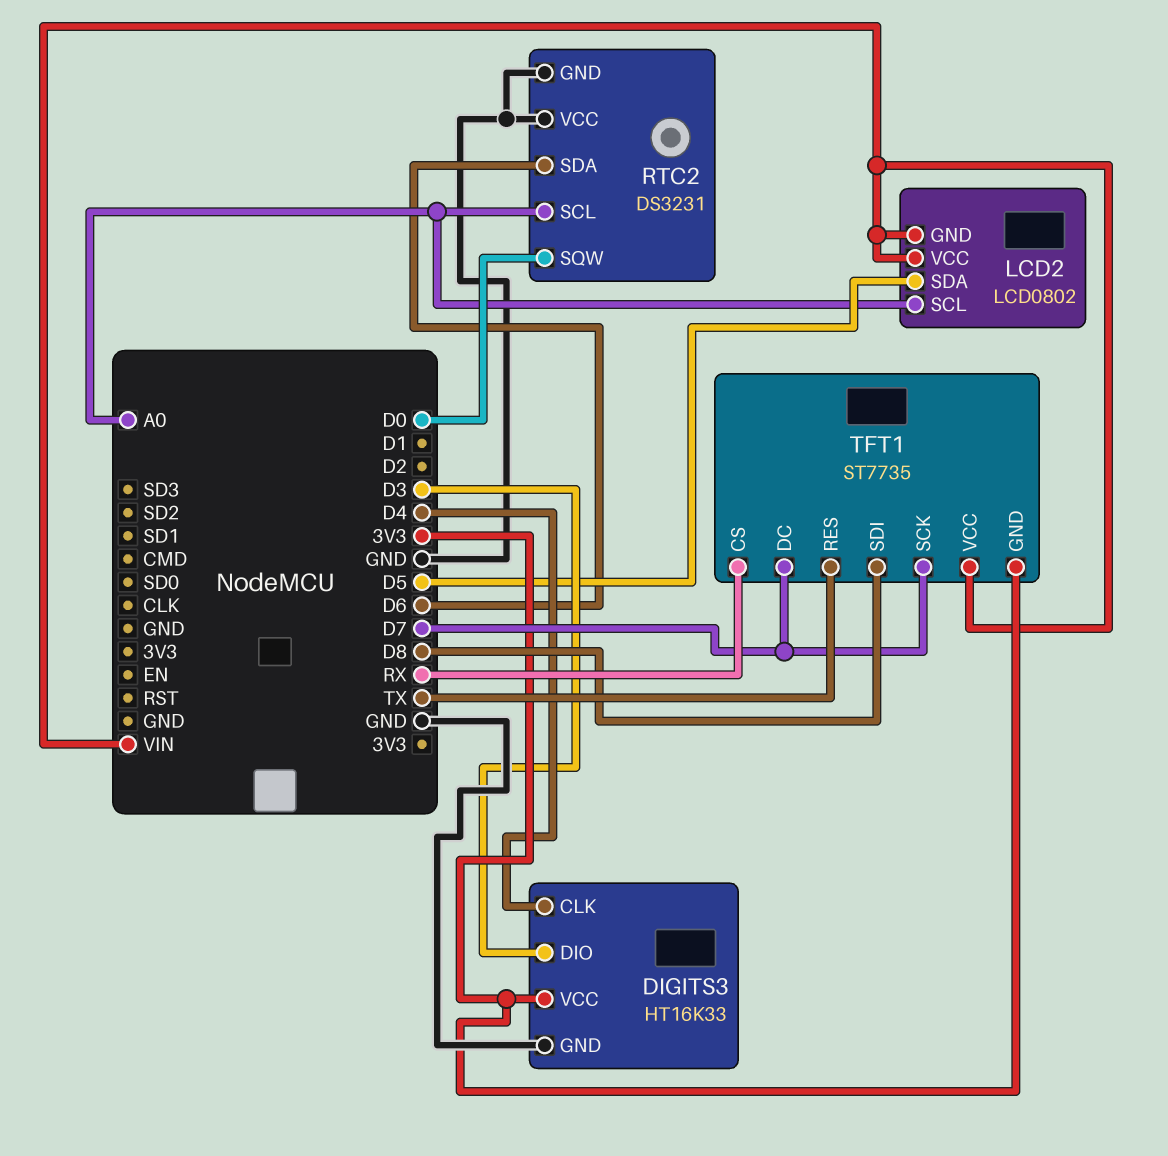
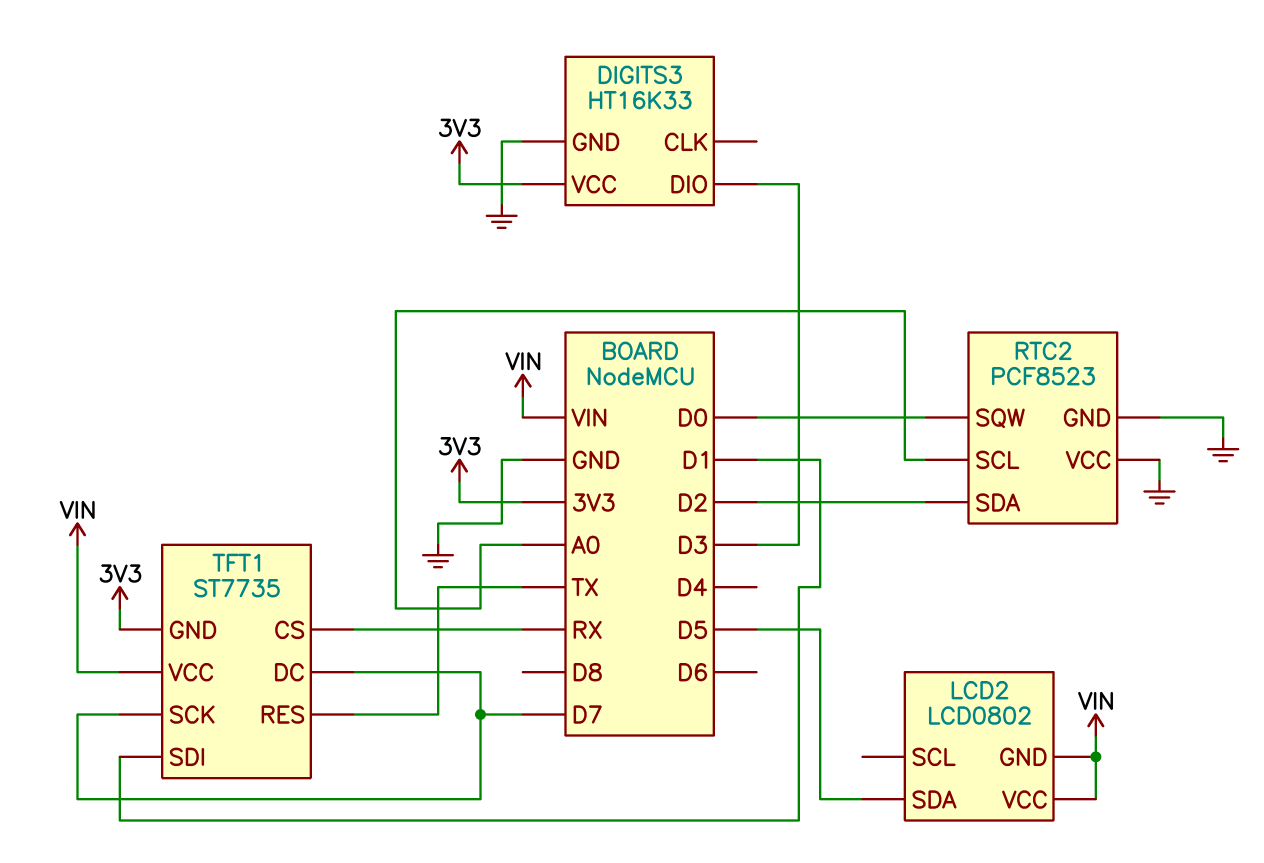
DIGITS3 pin CLK: D4 -> none
LCD2 pin SCL: A0 -> none
RTC2: DS3231 -> PCF8523
RTC2 pin SDA: D6 -> D2
TFT1 pin SDI: D8 -> D1

